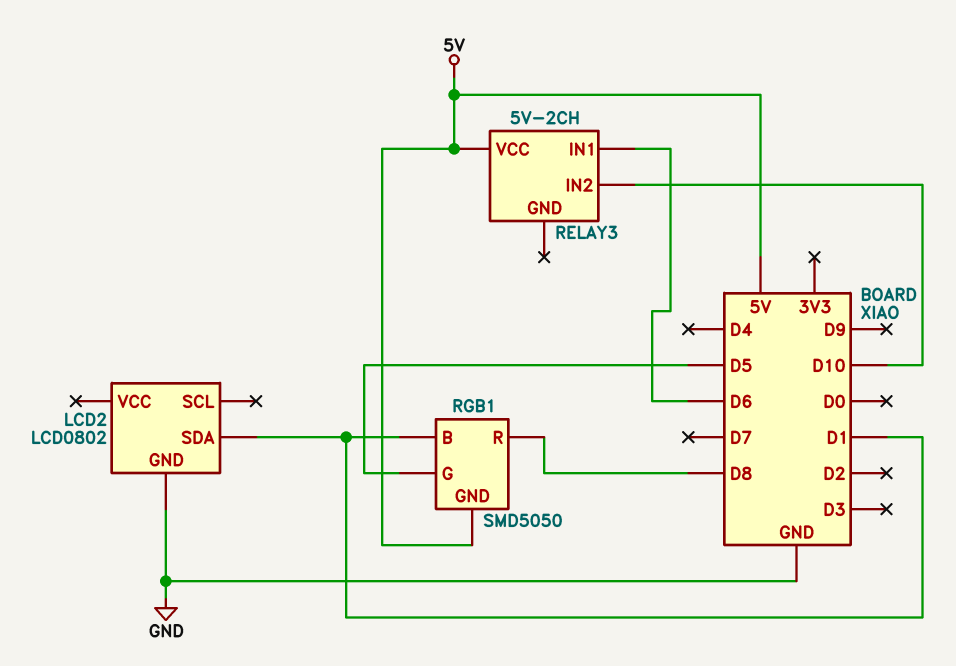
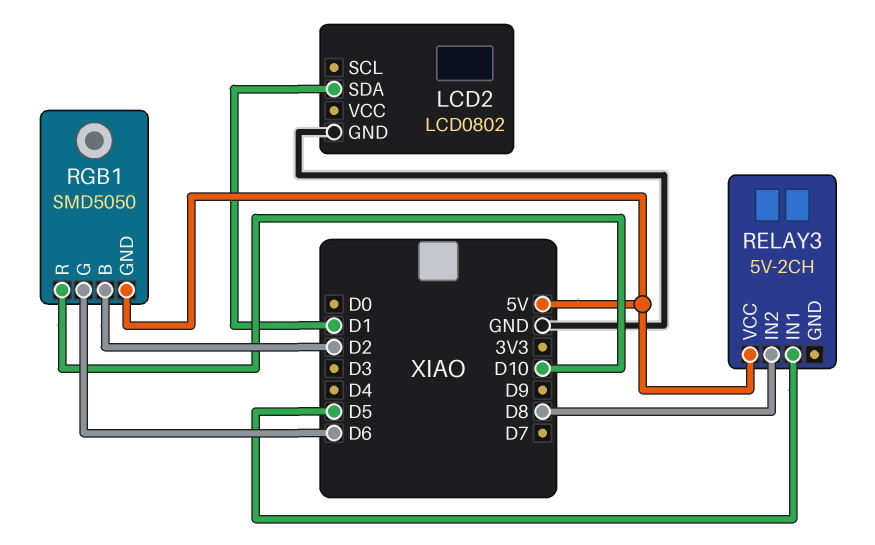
RELAY3 pin IN1: D6 -> D5
RELAY3 pin IN2: D10 -> D8
RGB1 pin B: D1 -> D2
RGB1 pin G: D5 -> D6
RGB1 pin R: D8 -> D10

